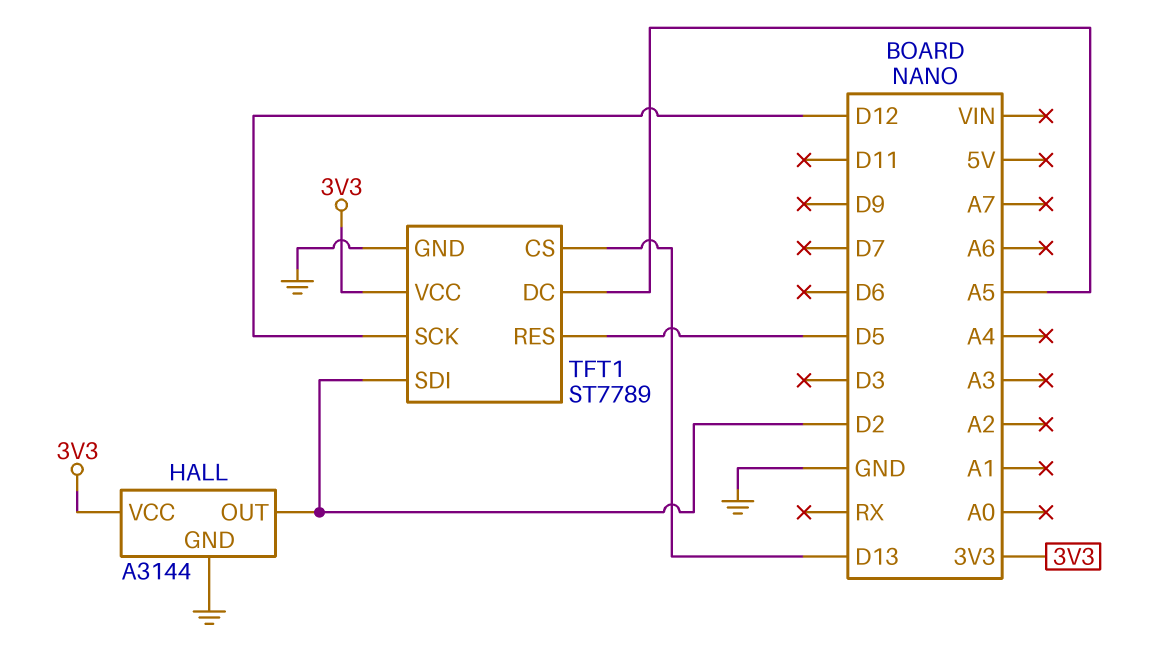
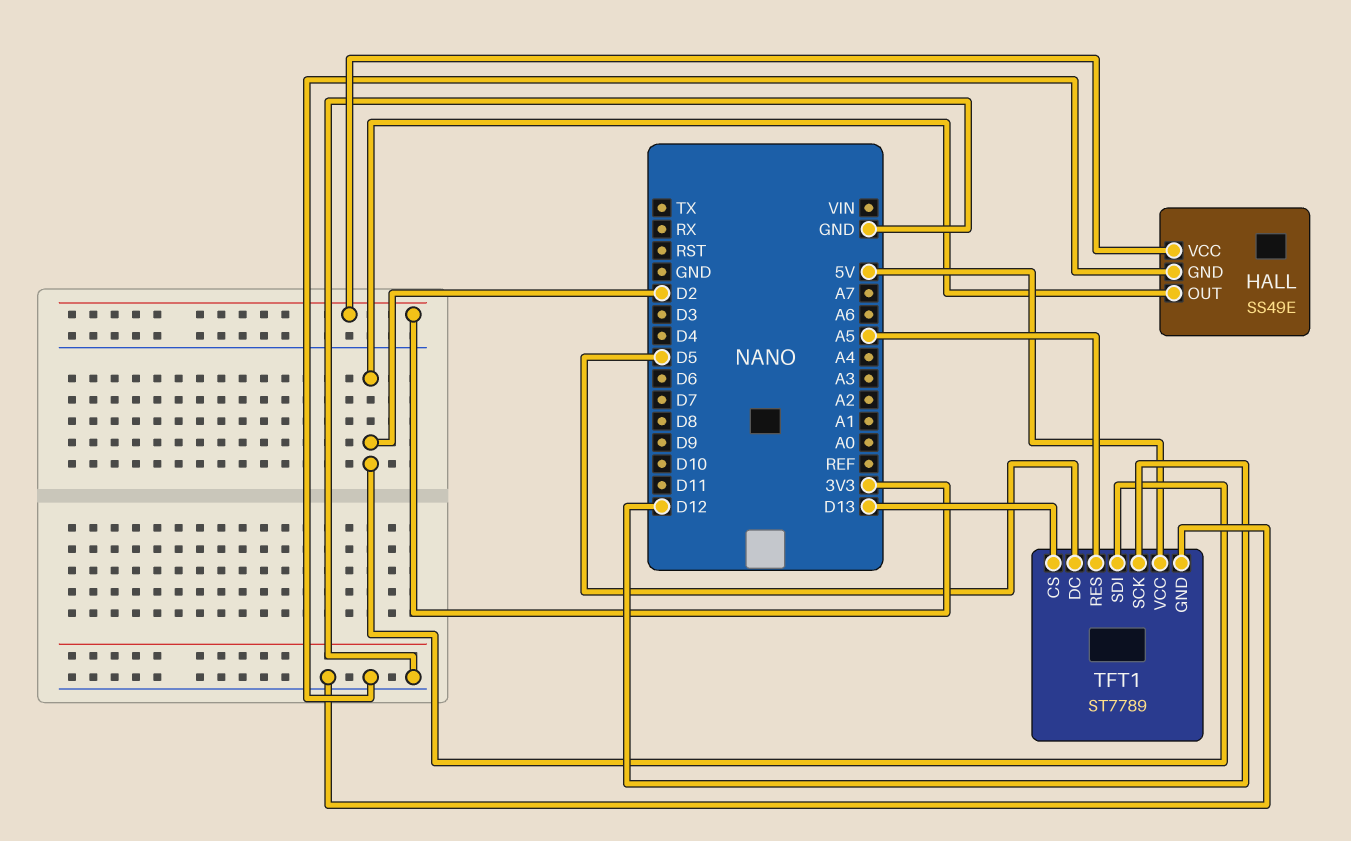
HALL: A3144 -> SS49E
TFT1 pin DC: A5 -> D5
TFT1 pin RES: D5 -> A5
TFT1 pin VCC: 3V3 -> 5V

